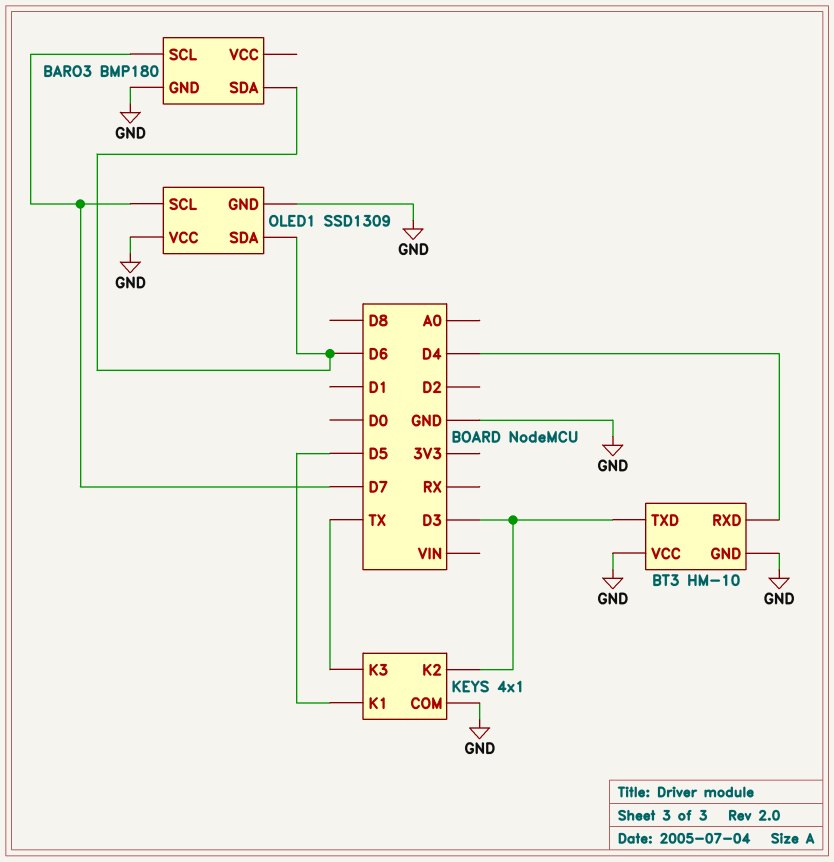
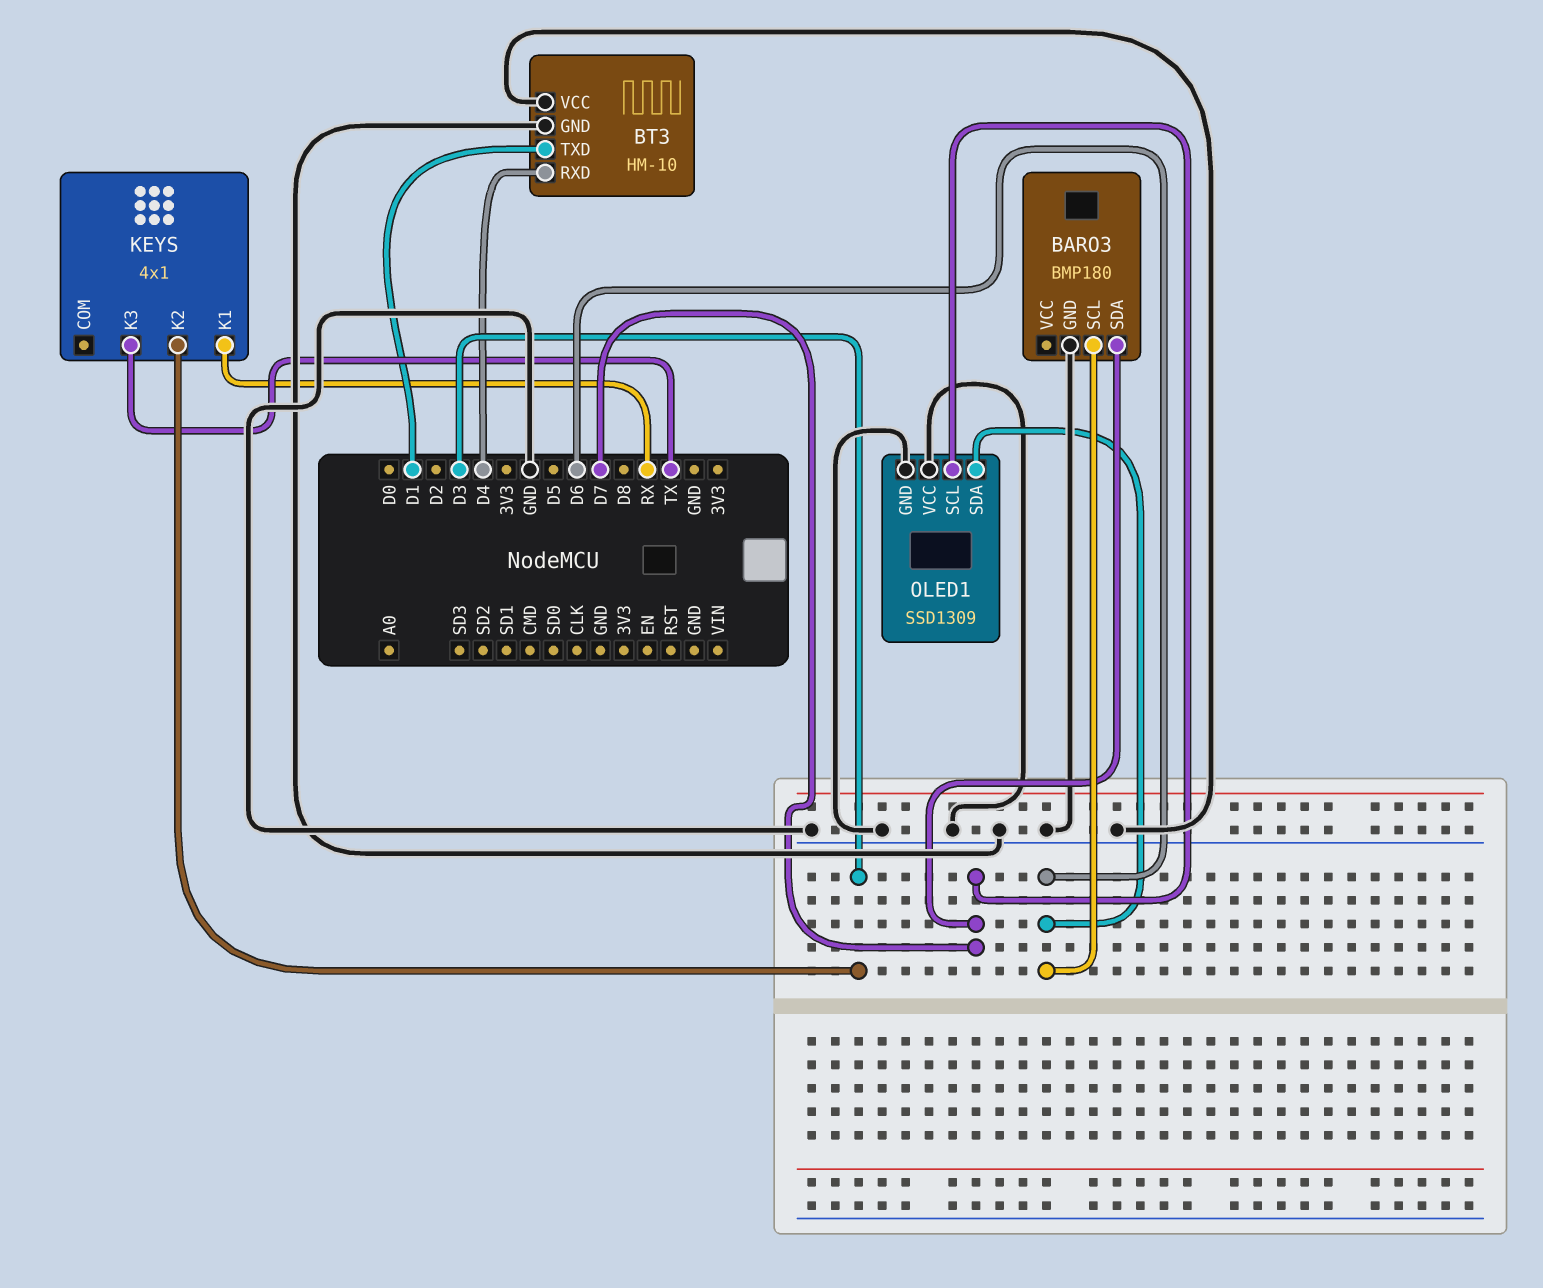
BARO3 pin SCL: D7 -> D6
BARO3 pin SDA: D6 -> D7
BT3 pin TXD: D3 -> D1
KEYS pin COM: GND -> none
KEYS pin K1: D5 -> RX

